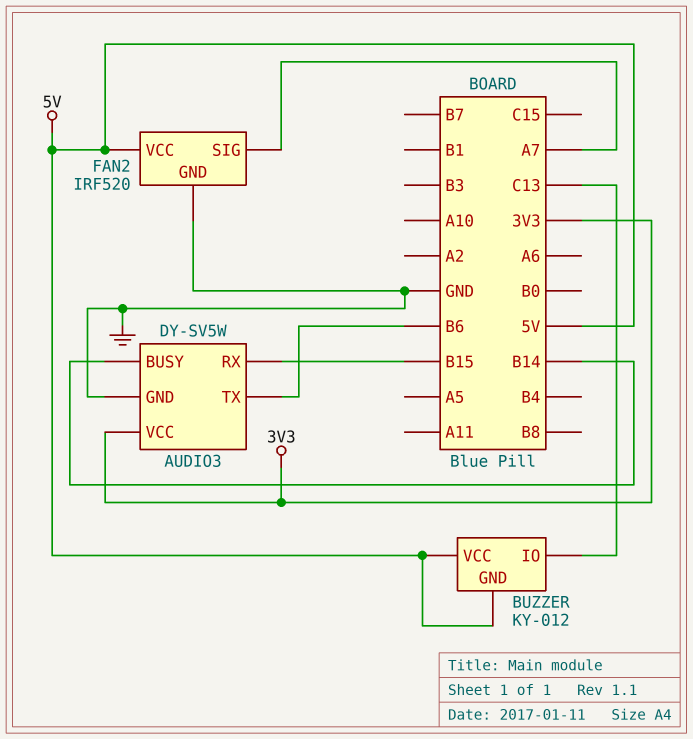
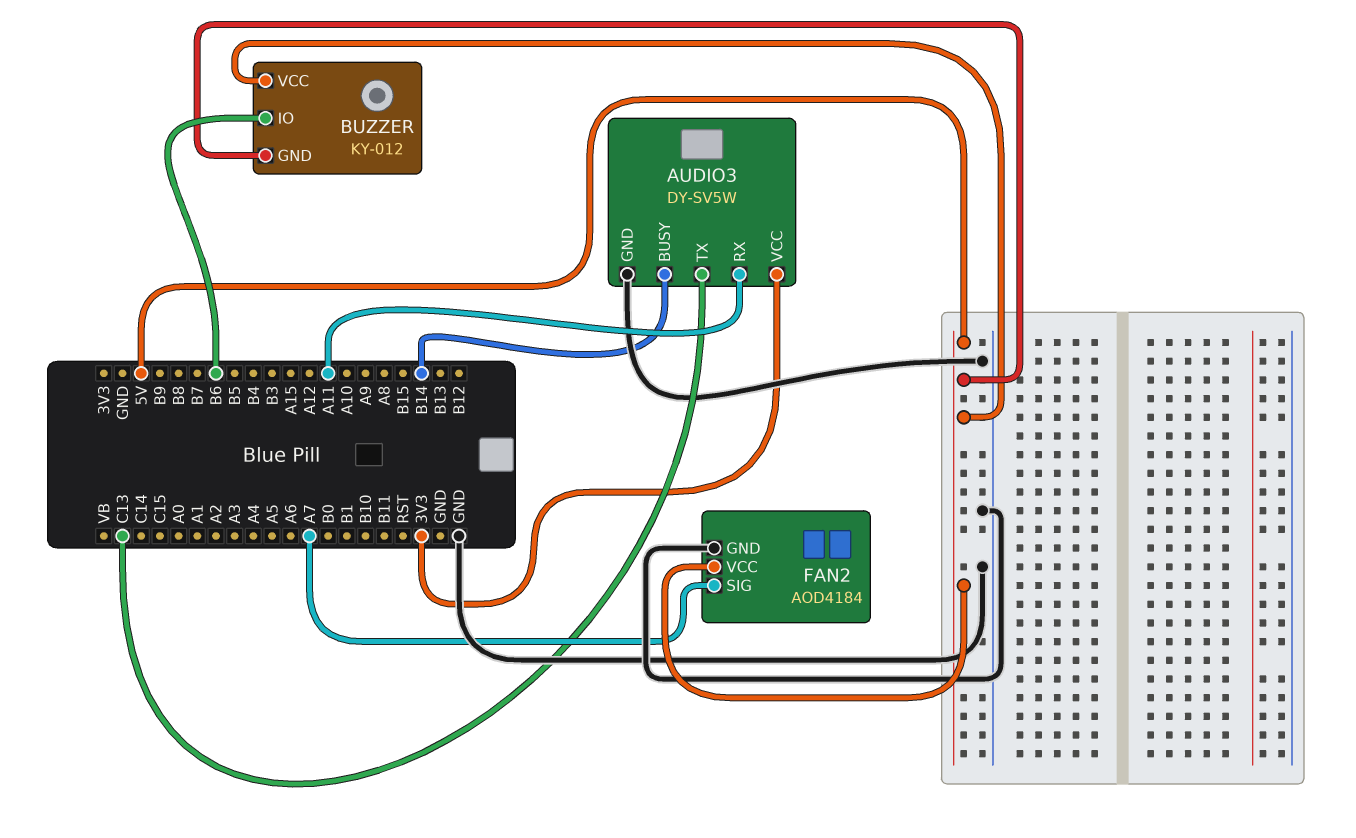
AUDIO3 pin RX: B15 -> A11
AUDIO3 pin TX: B6 -> C13
BUZZER pin IO: C13 -> B6
FAN2: IRF520 -> AOD4184

